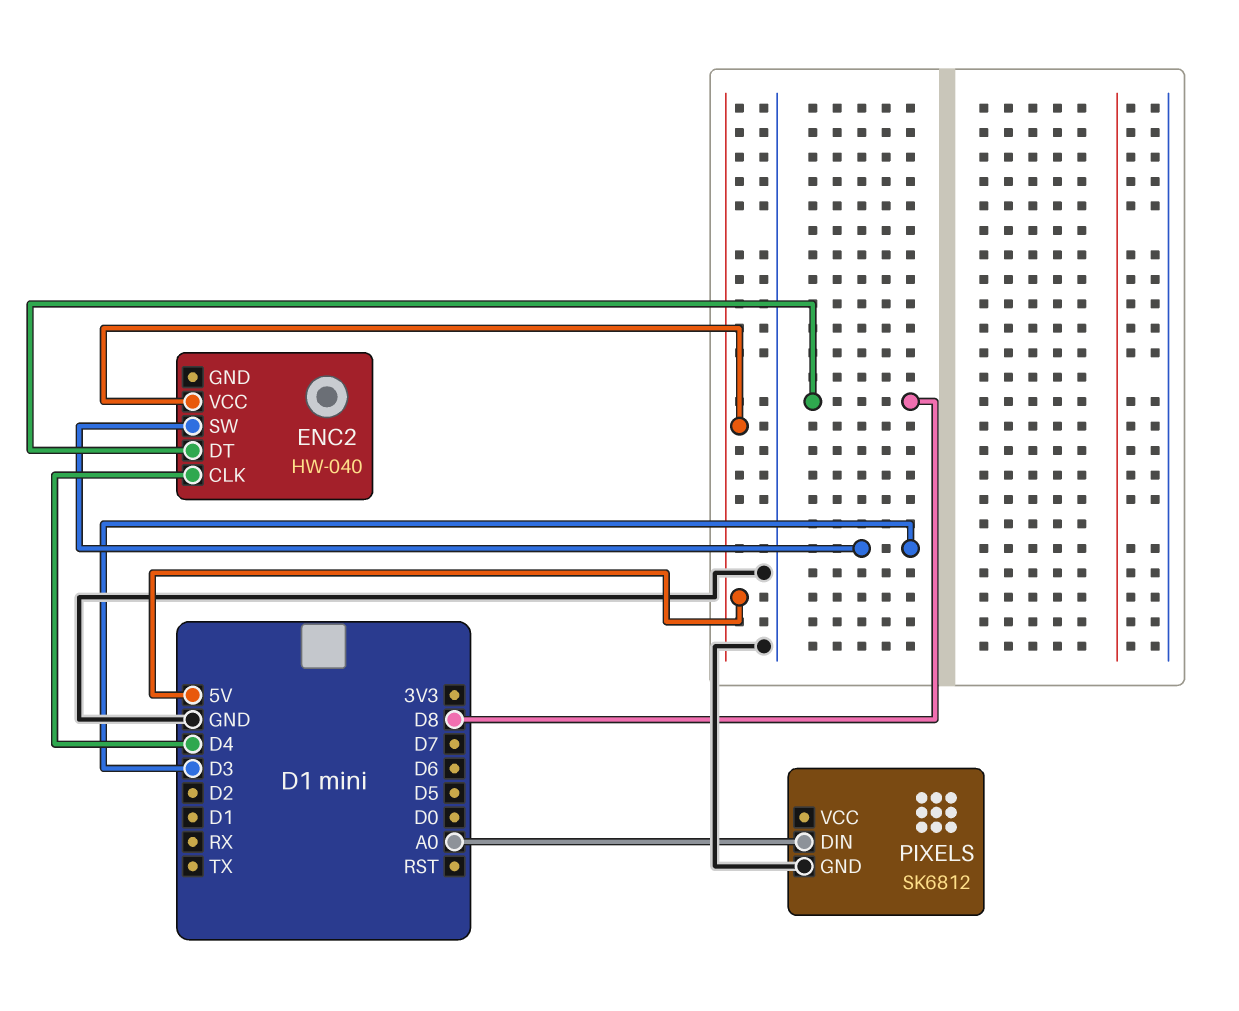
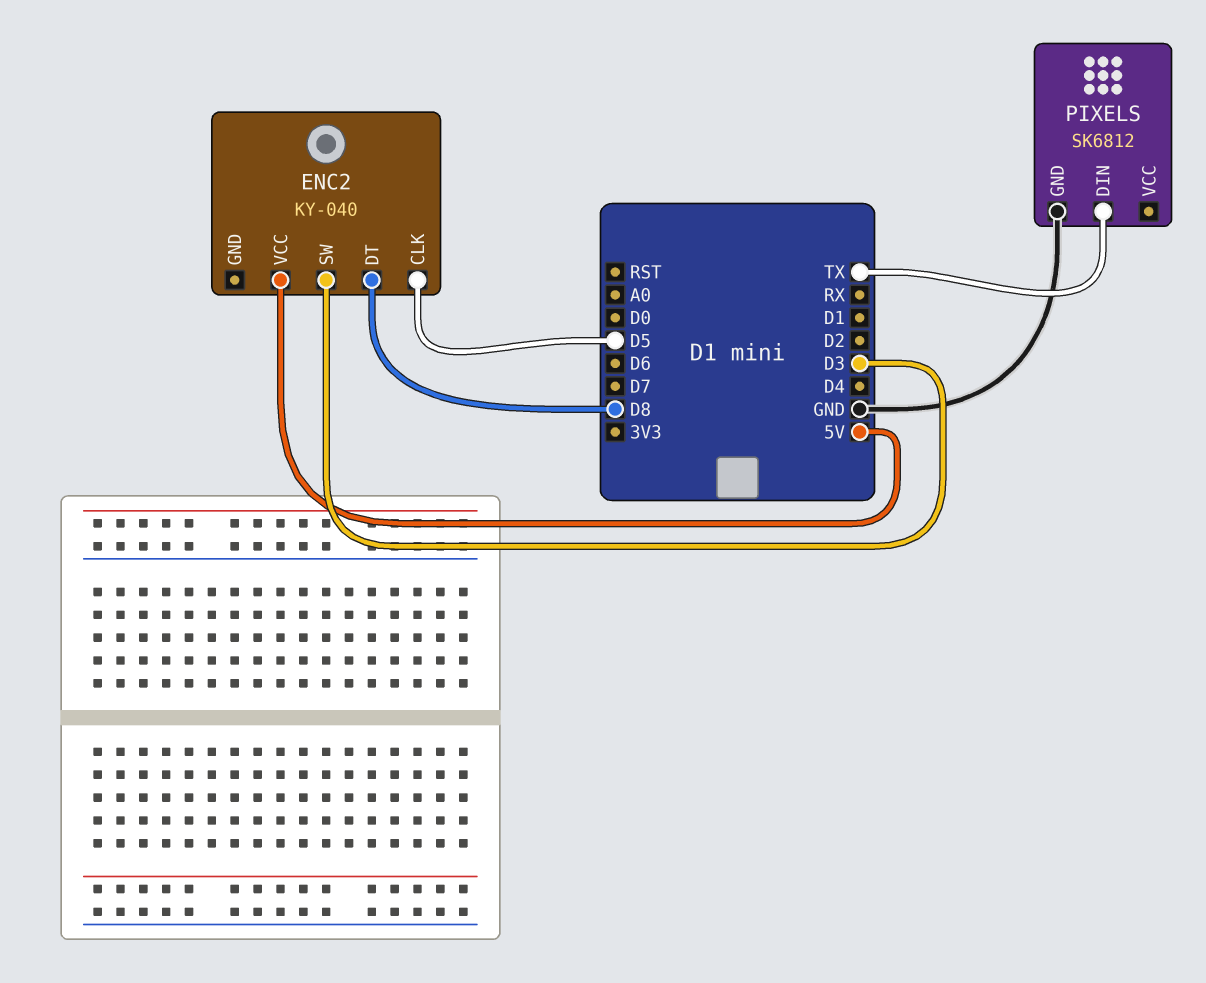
ENC2: HW-040 -> KY-040
ENC2 pin CLK: D4 -> D5
PIXELS pin DIN: A0 -> TX

